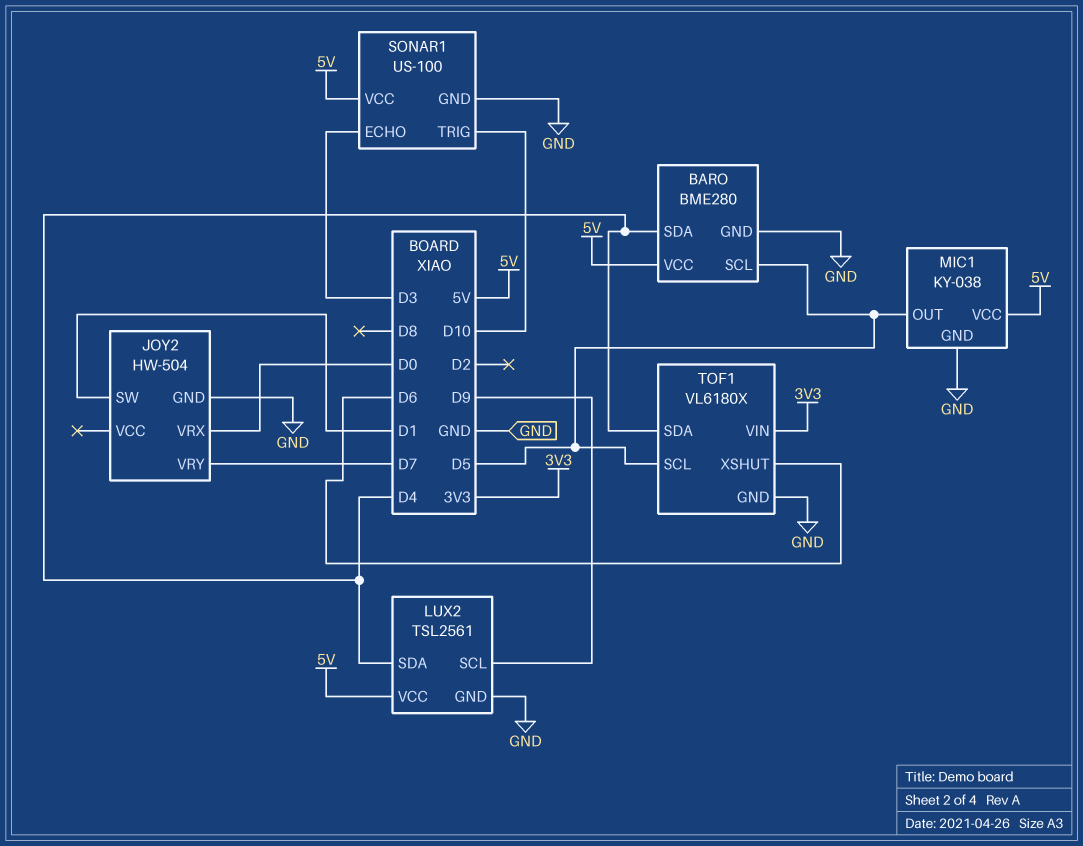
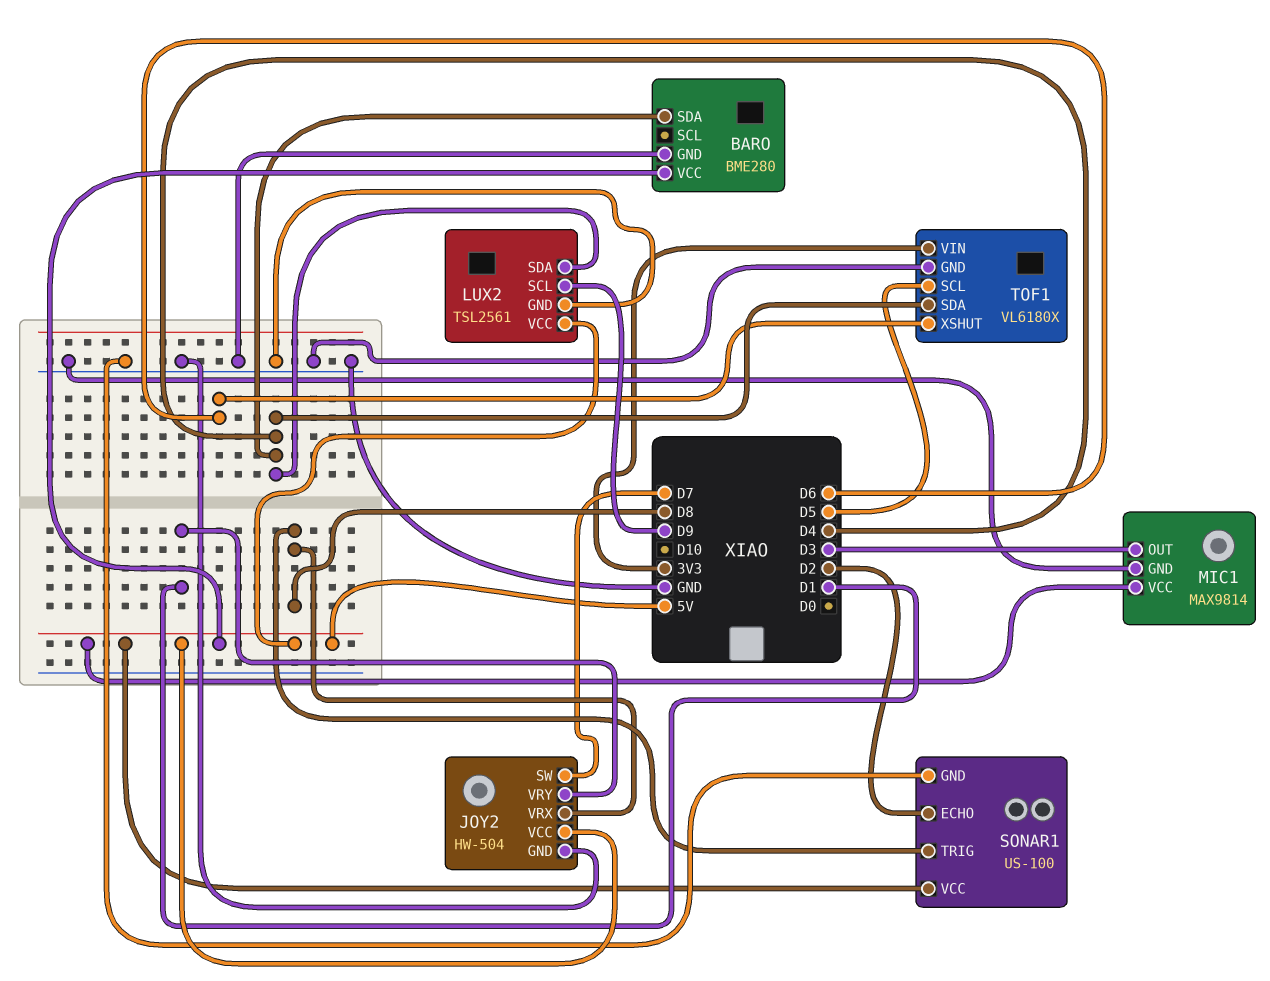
BARO pin SCL: D5 -> none
JOY2 pin SW: D1 -> D7
JOY2 pin VCC: none -> 5V
JOY2 pin VRX: D0 -> D8
JOY2 pin VRY: D7 -> D1
MIC1: KY-038 -> MAX9814
MIC1 pin OUT: D5 -> D3
SONAR1 pin ECHO: D3 -> D2
SONAR1 pin TRIG: D10 -> D8

